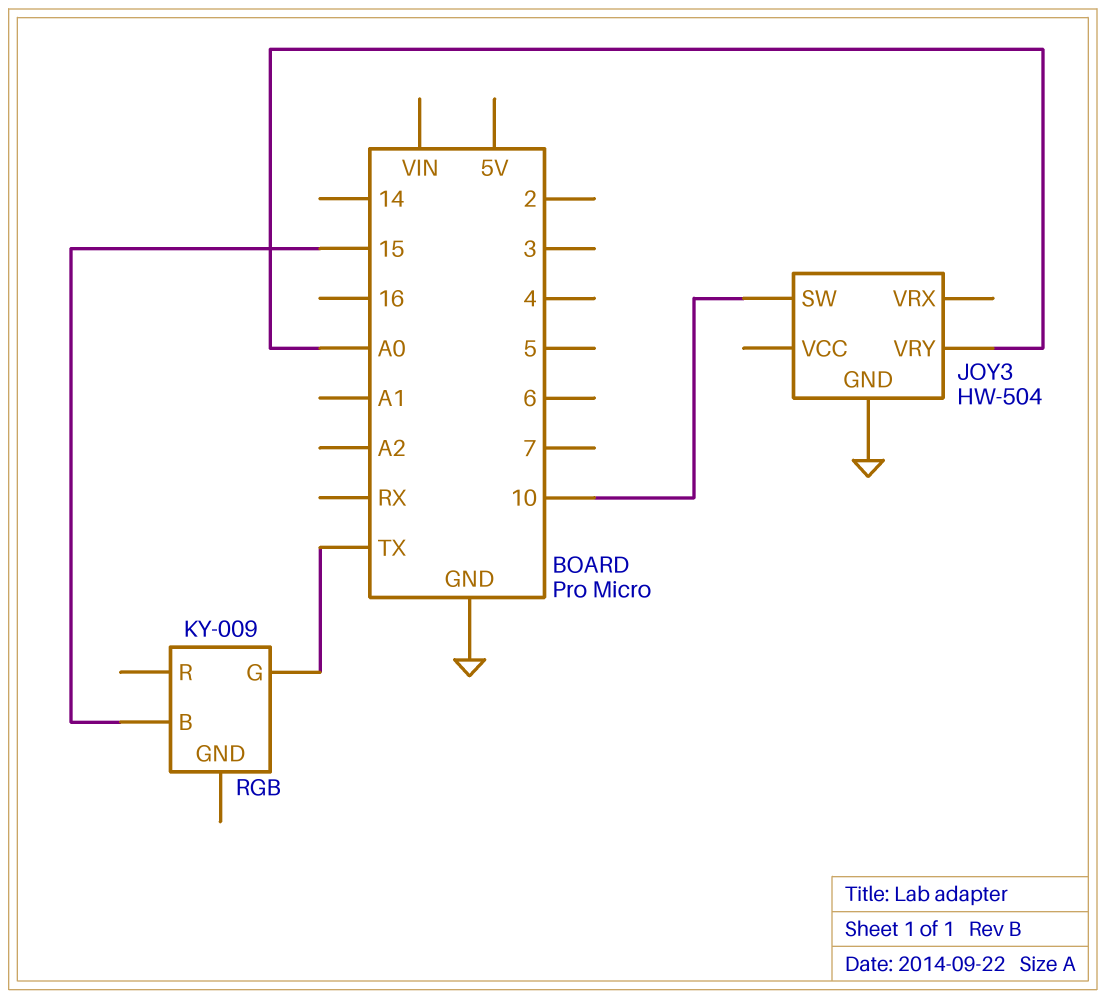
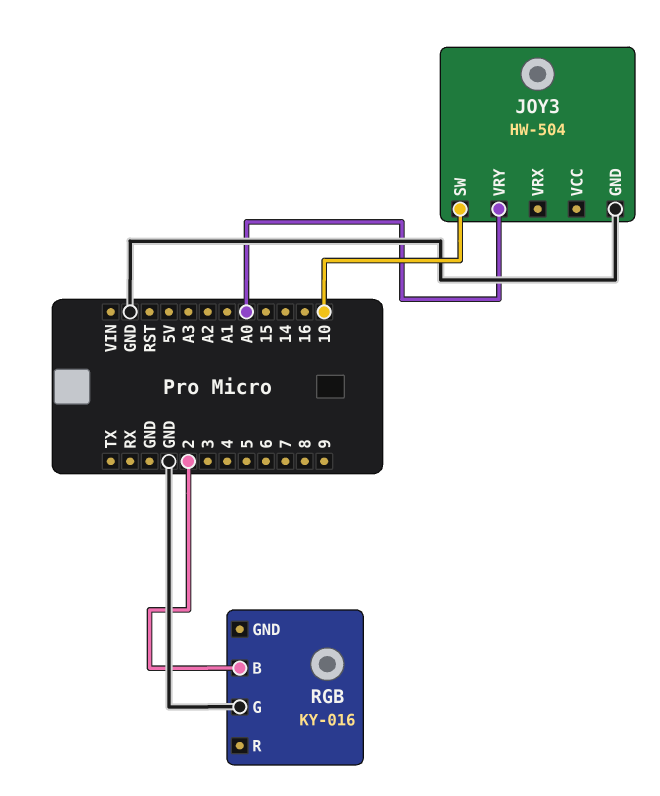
RGB: KY-009 -> KY-016
RGB pin B: 15 -> 2
RGB pin G: TX -> GND

